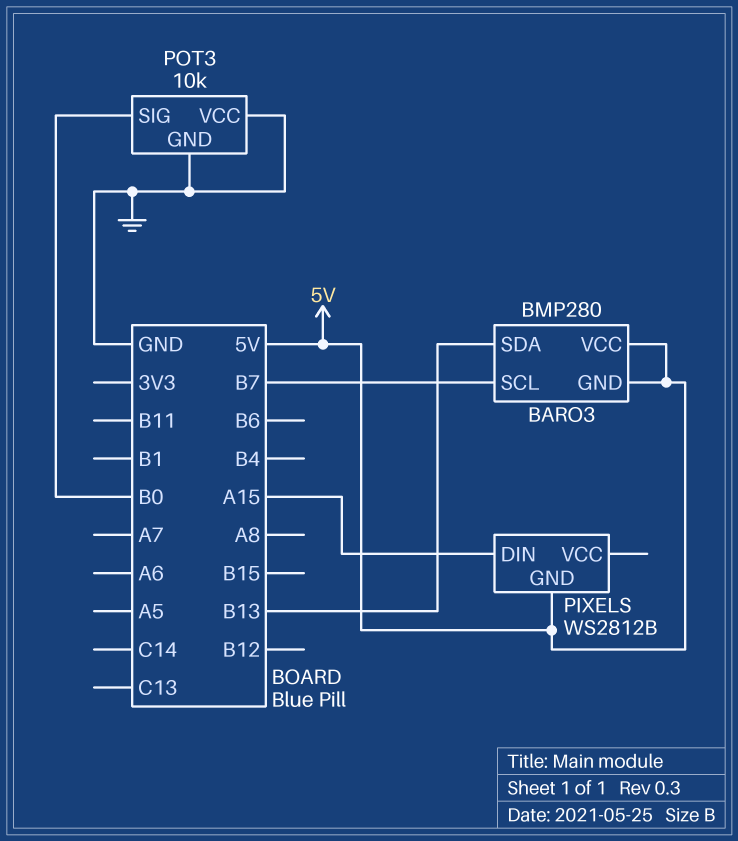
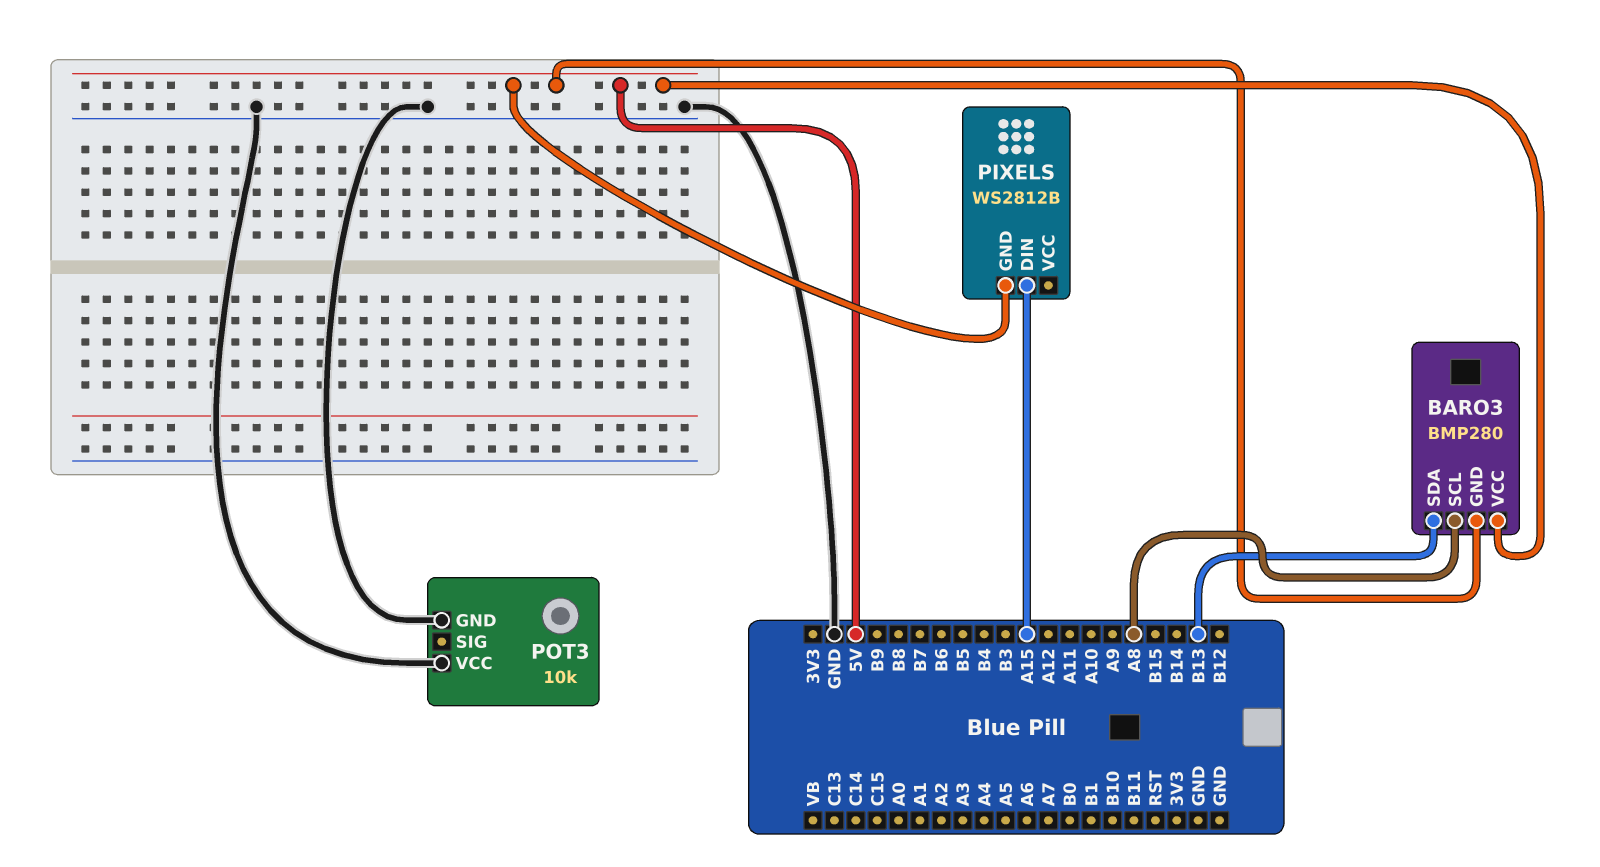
BARO3 pin SCL: B7 -> A8
POT3 pin SIG: B0 -> none

